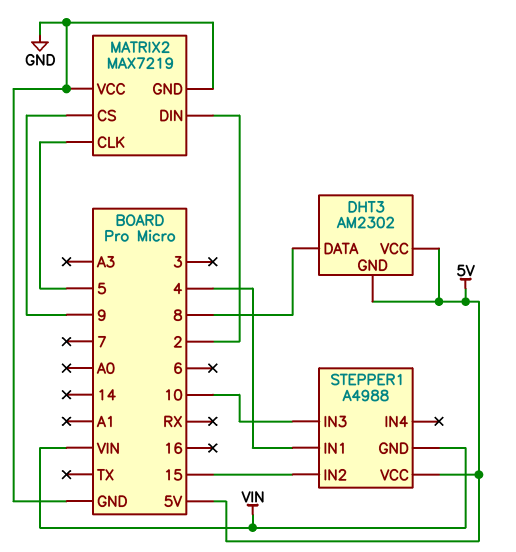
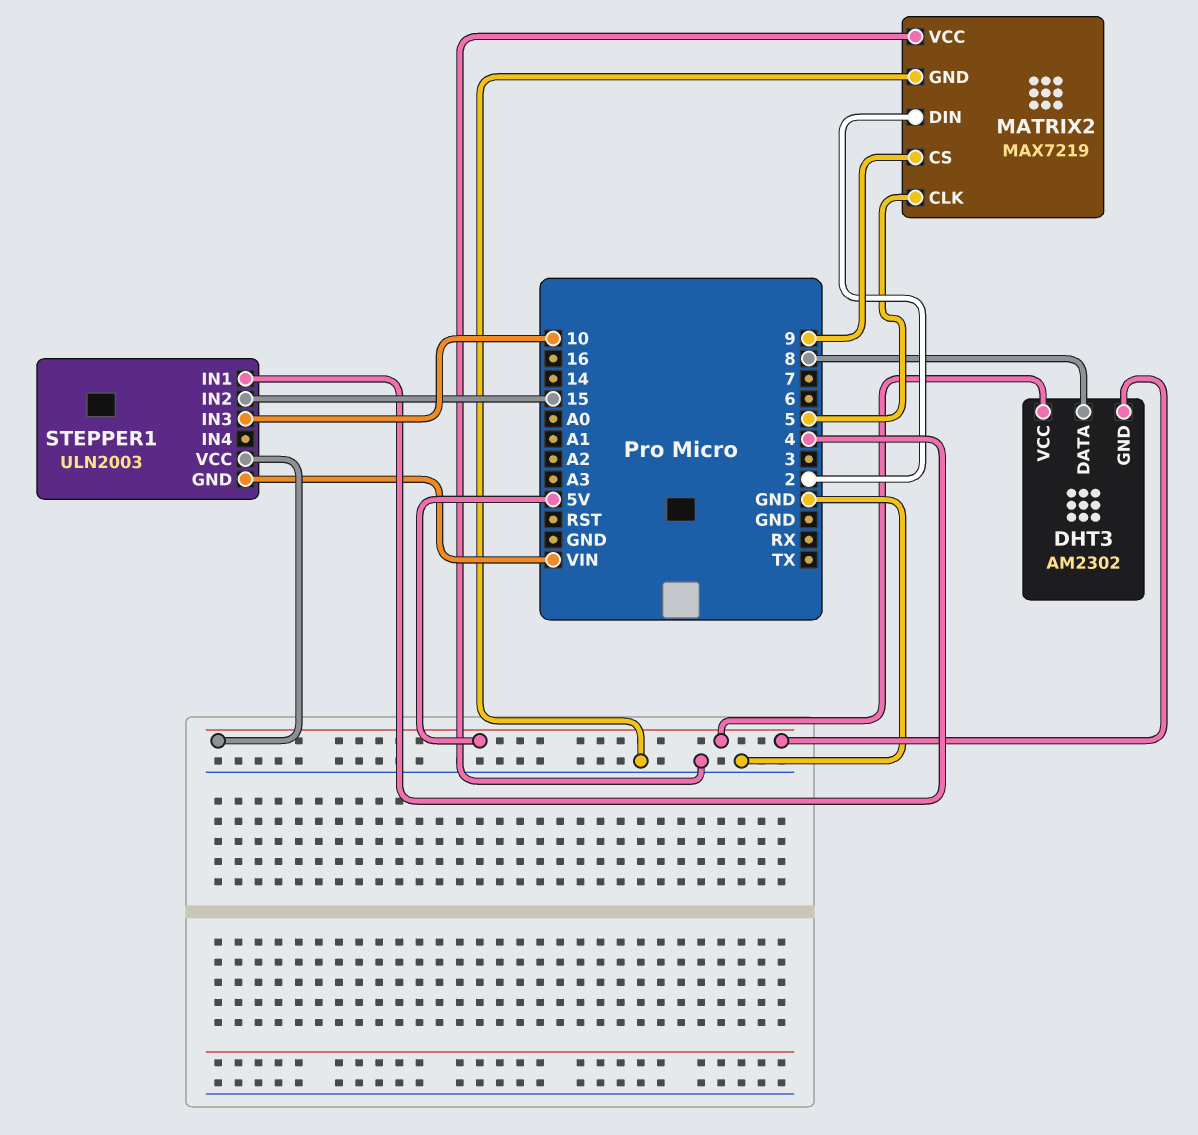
STEPPER1: A4988 -> ULN2003

